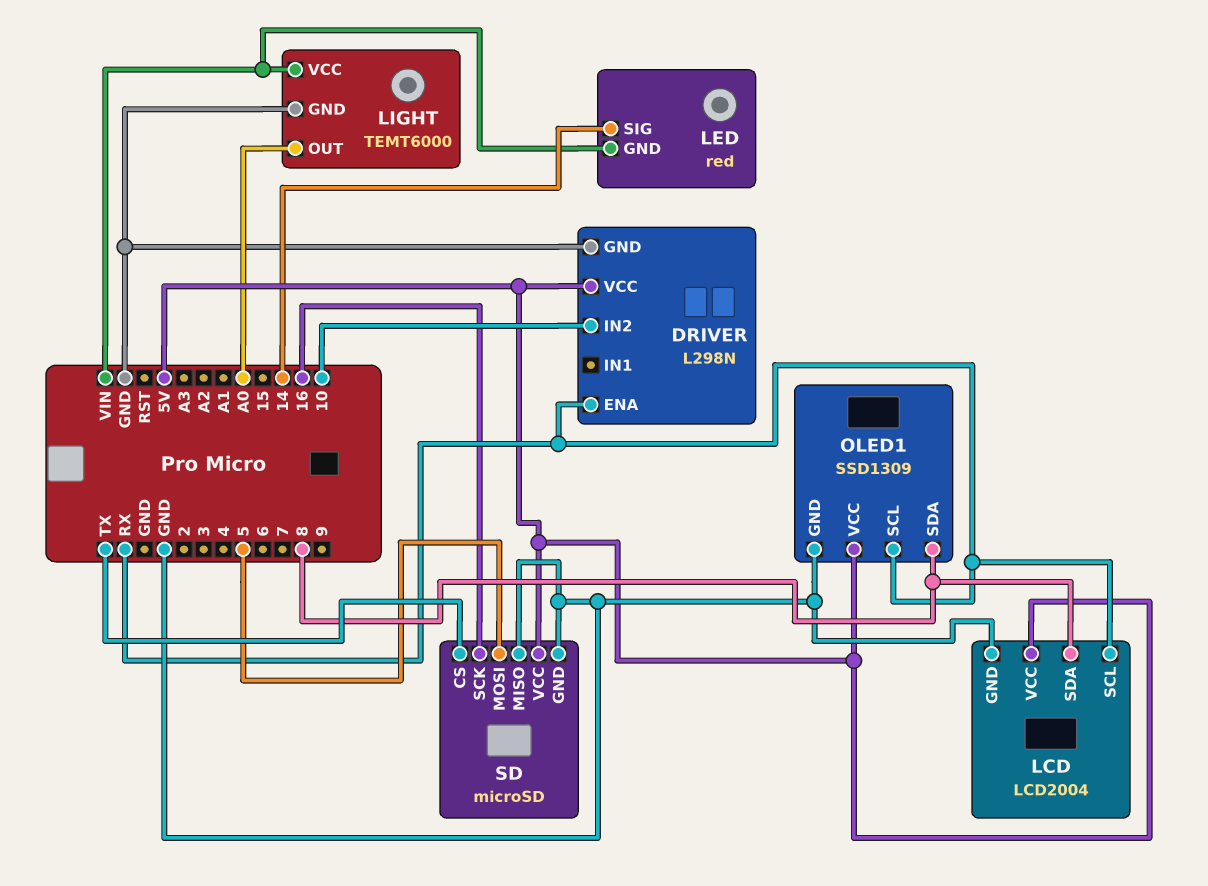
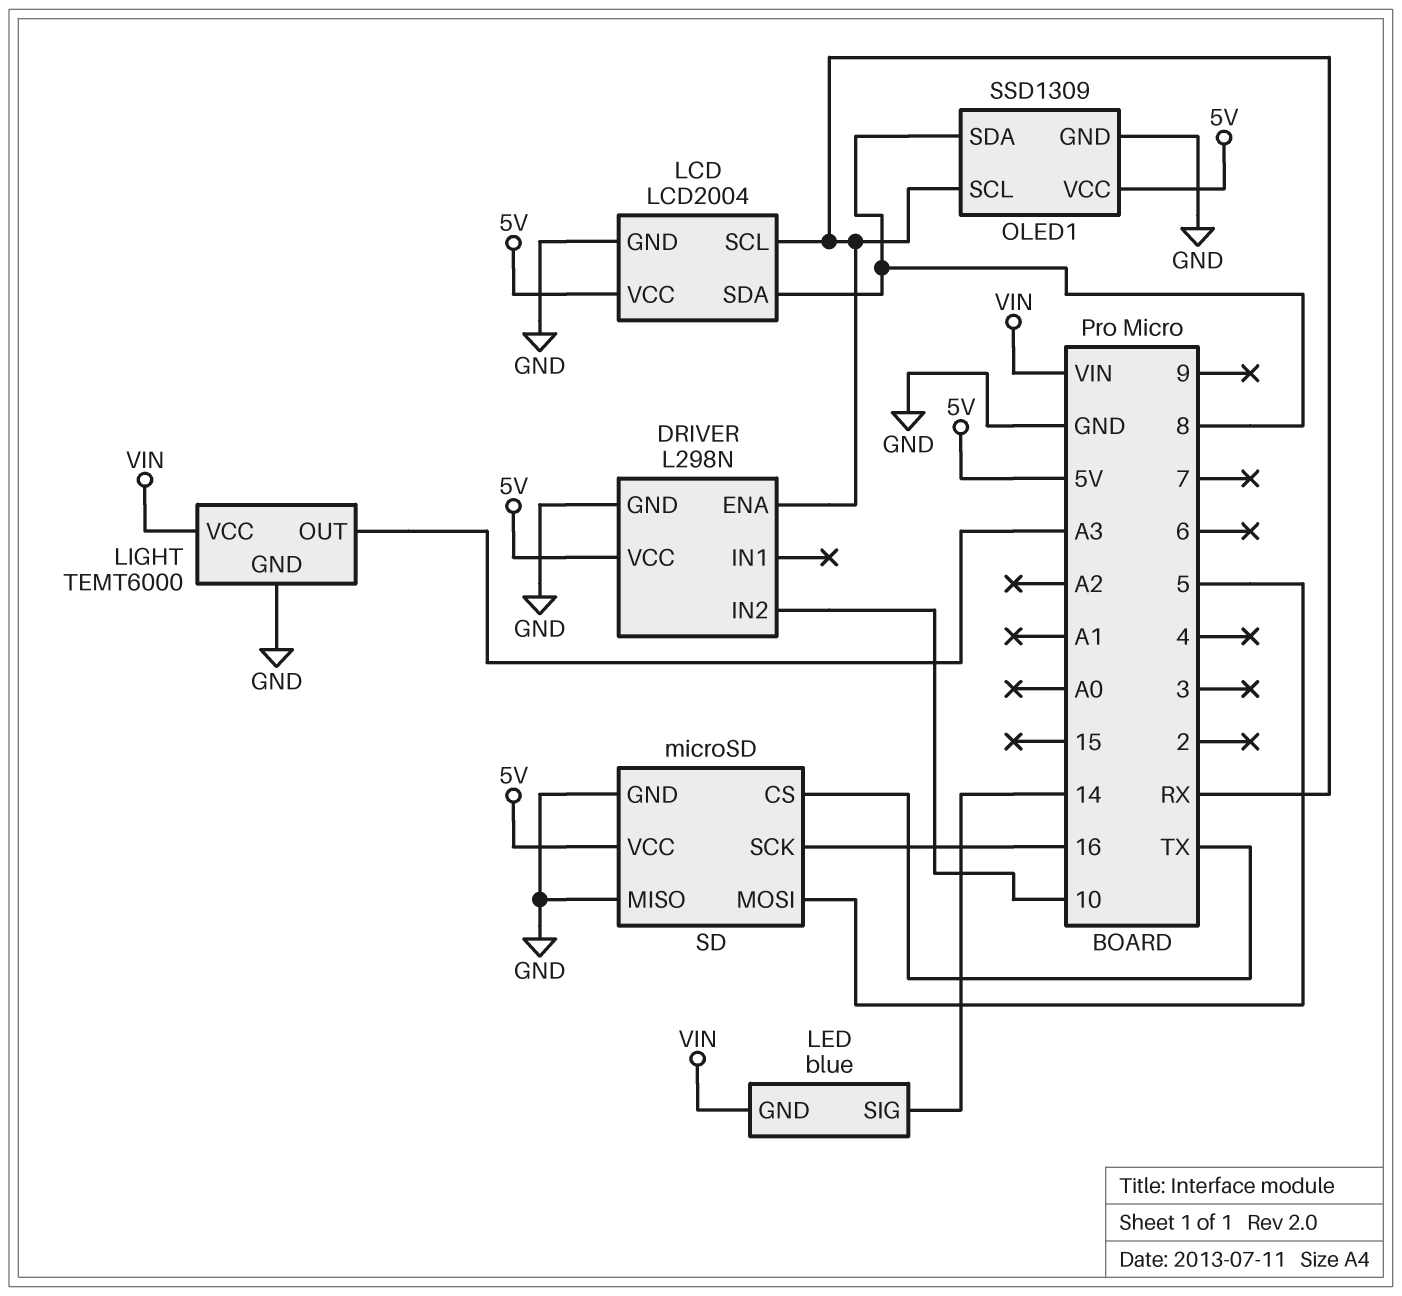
LED: red -> blue
LIGHT pin OUT: A0 -> A3

